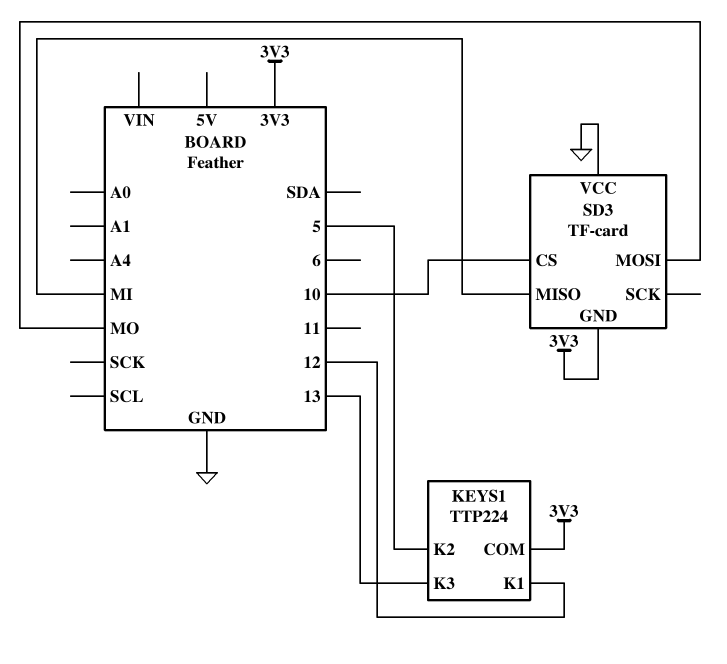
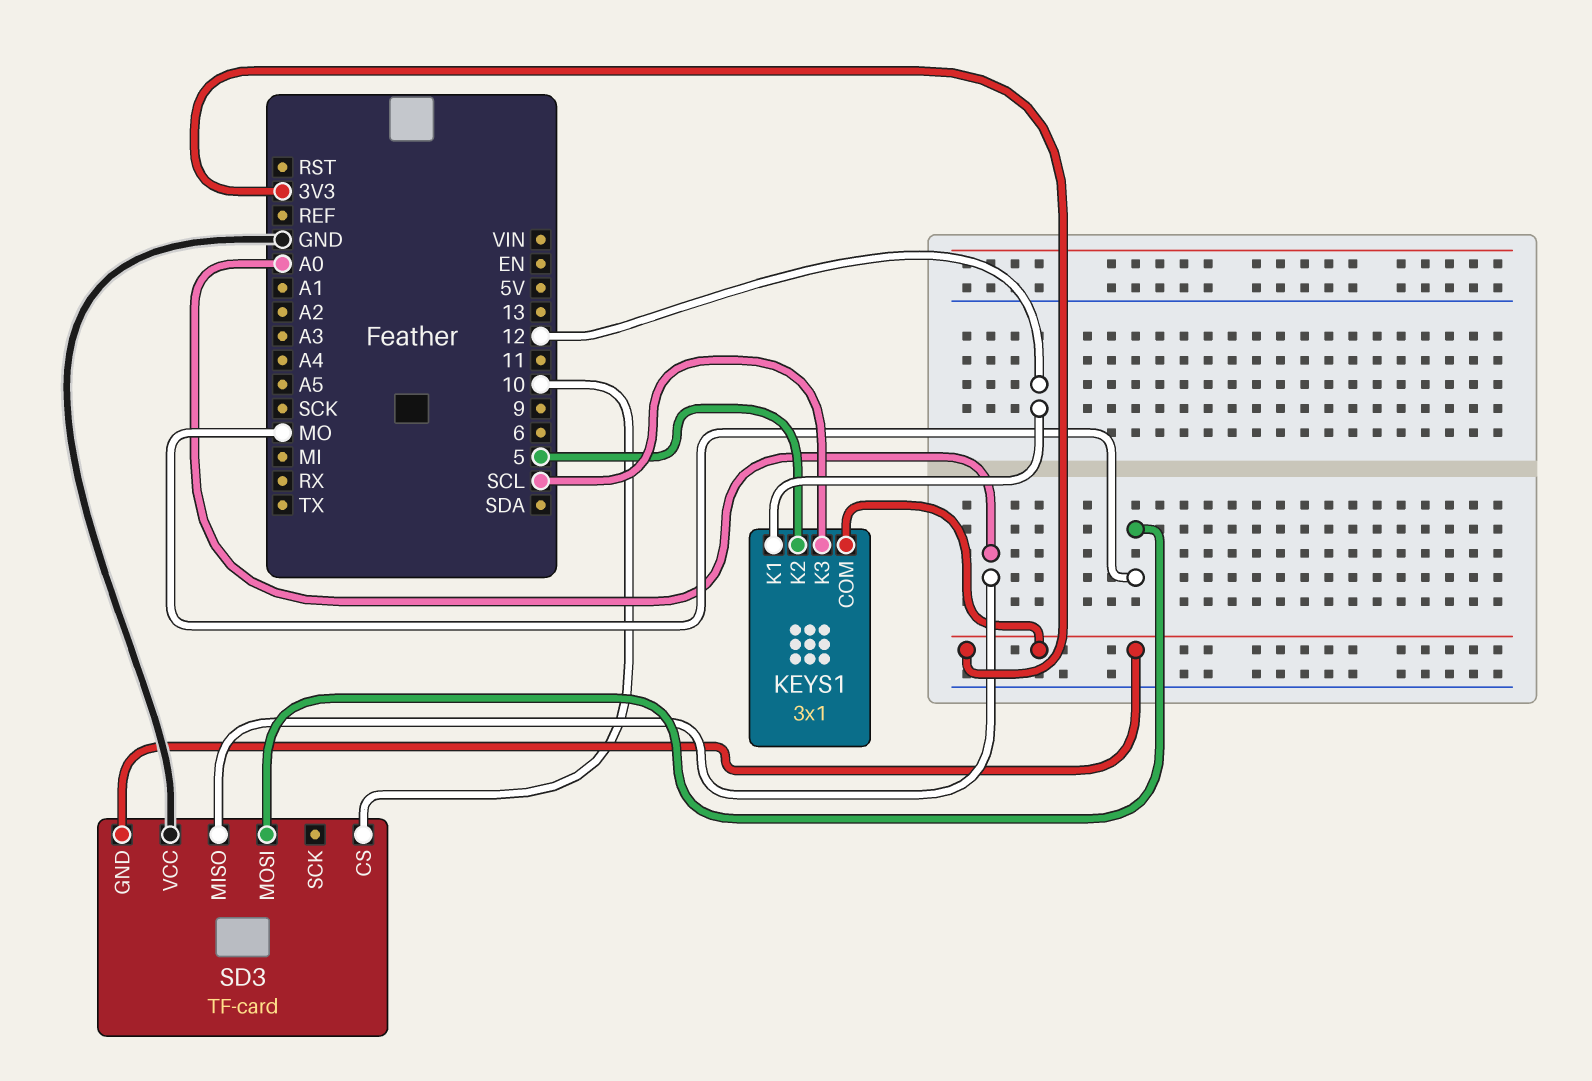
KEYS1: TTP224 -> 3x1
KEYS1 pin K3: 13 -> SCL
SD3 pin MISO: MI -> A0

